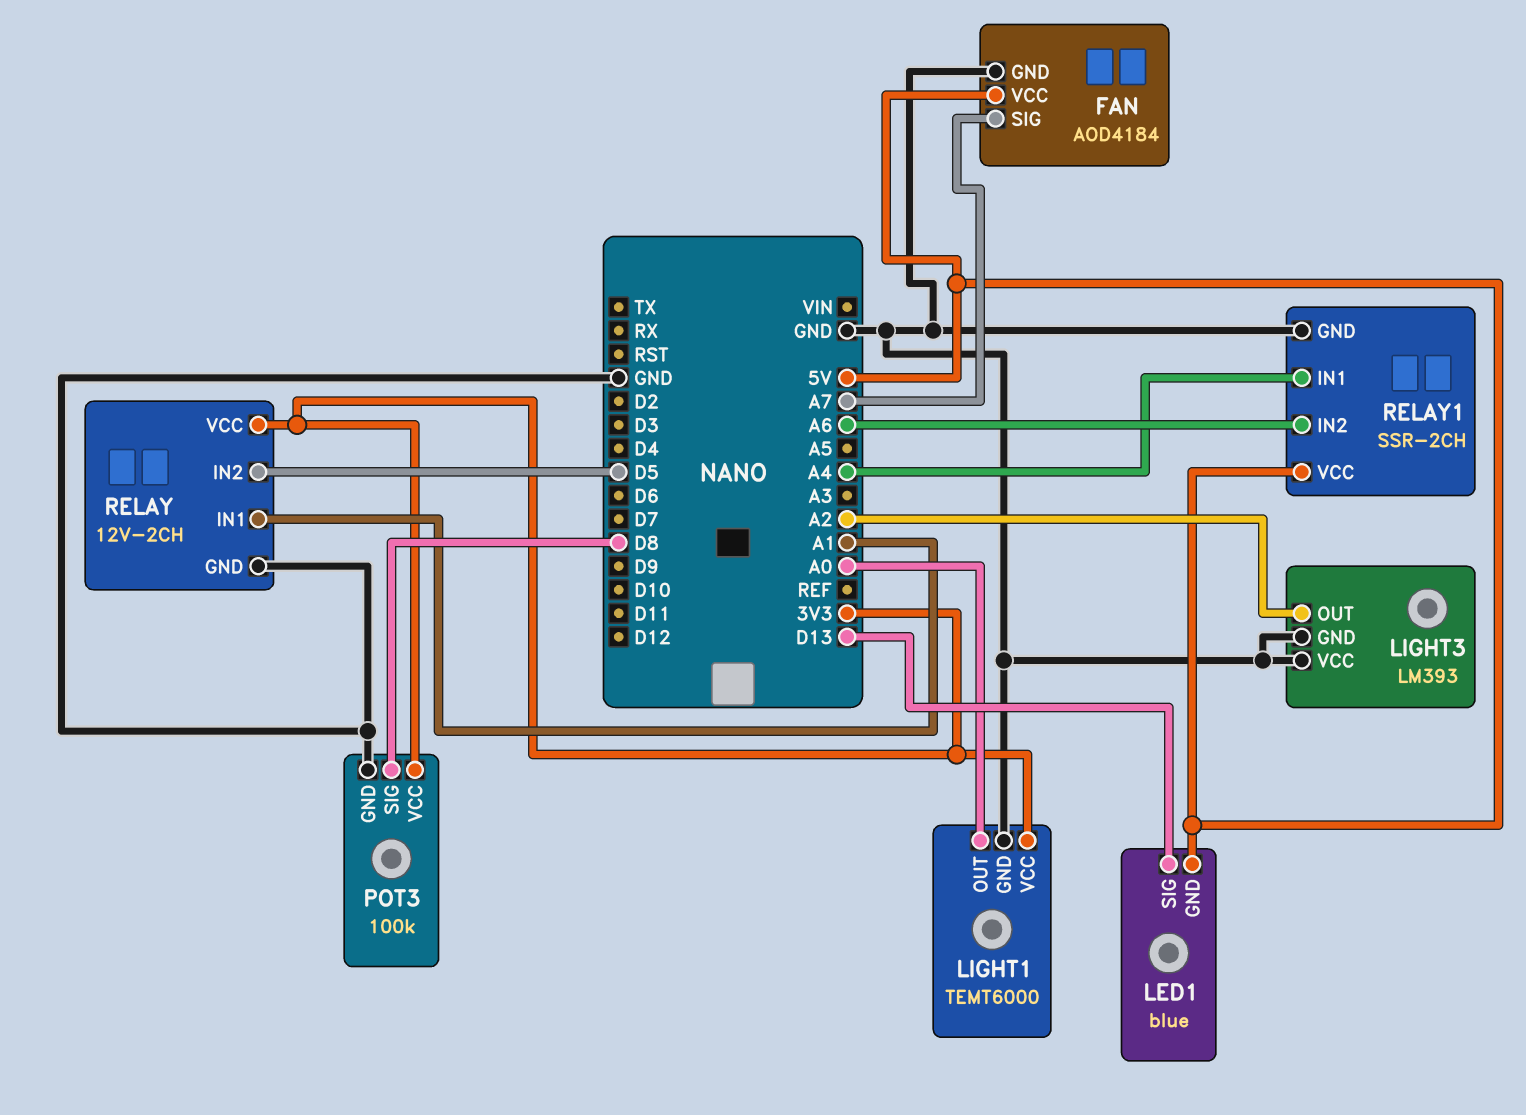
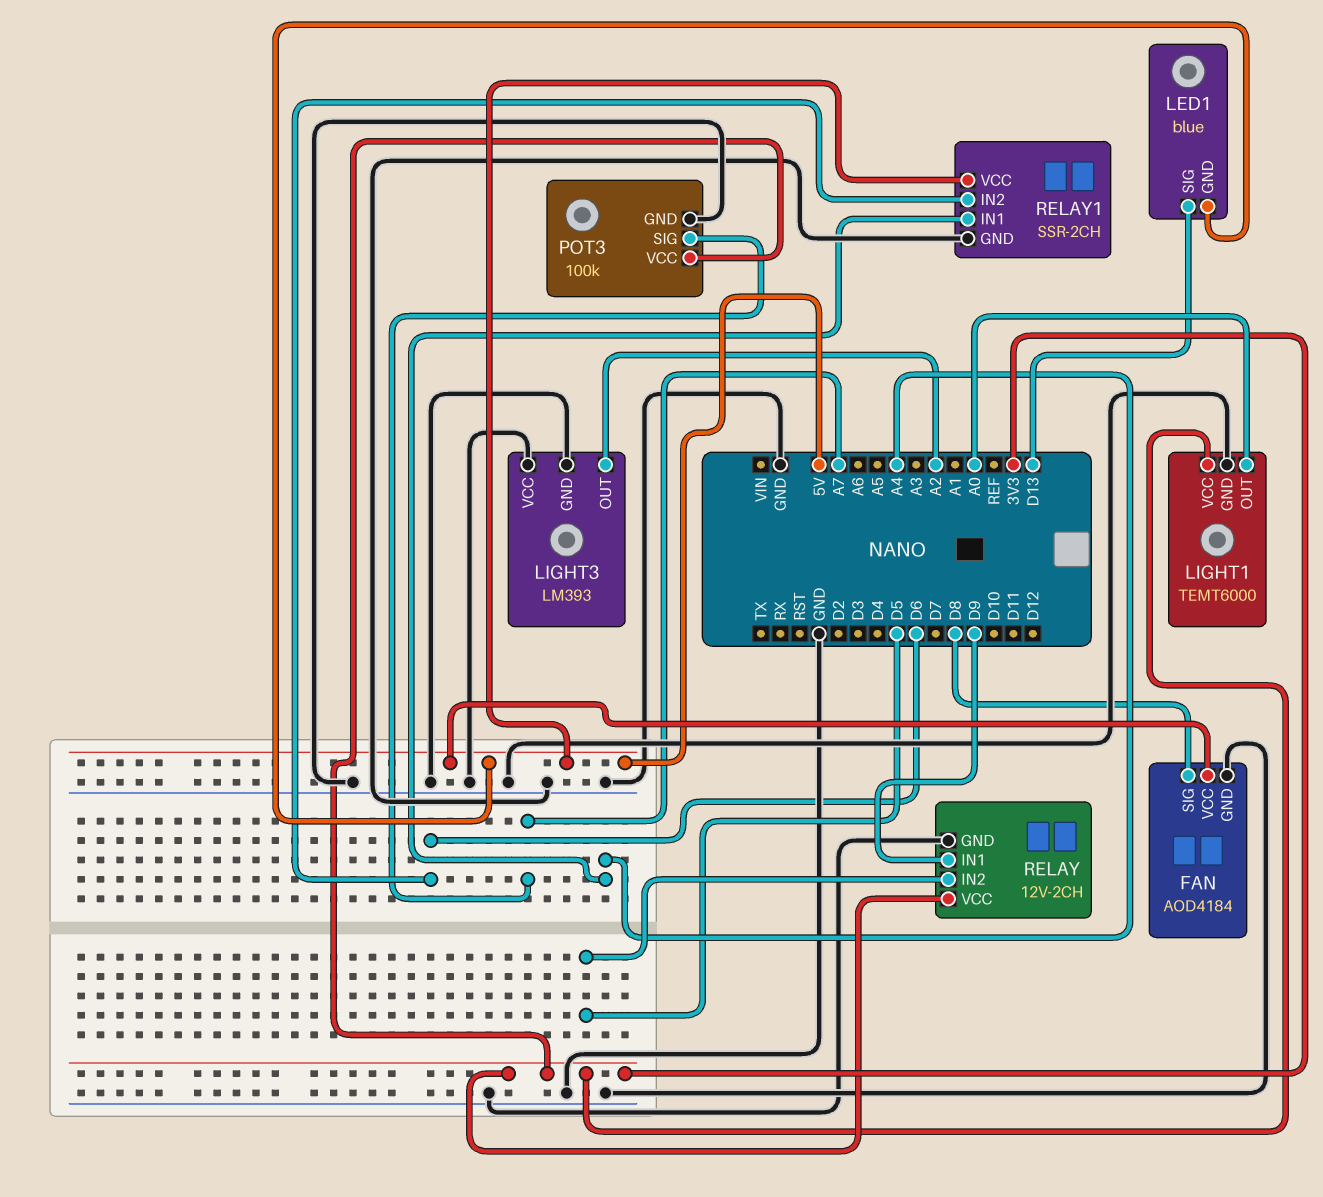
FAN pin SIG: A7 -> D8
POT3 pin SIG: D8 -> A7
RELAY pin IN1: A1 -> D9
RELAY1 pin IN2: A6 -> D6

